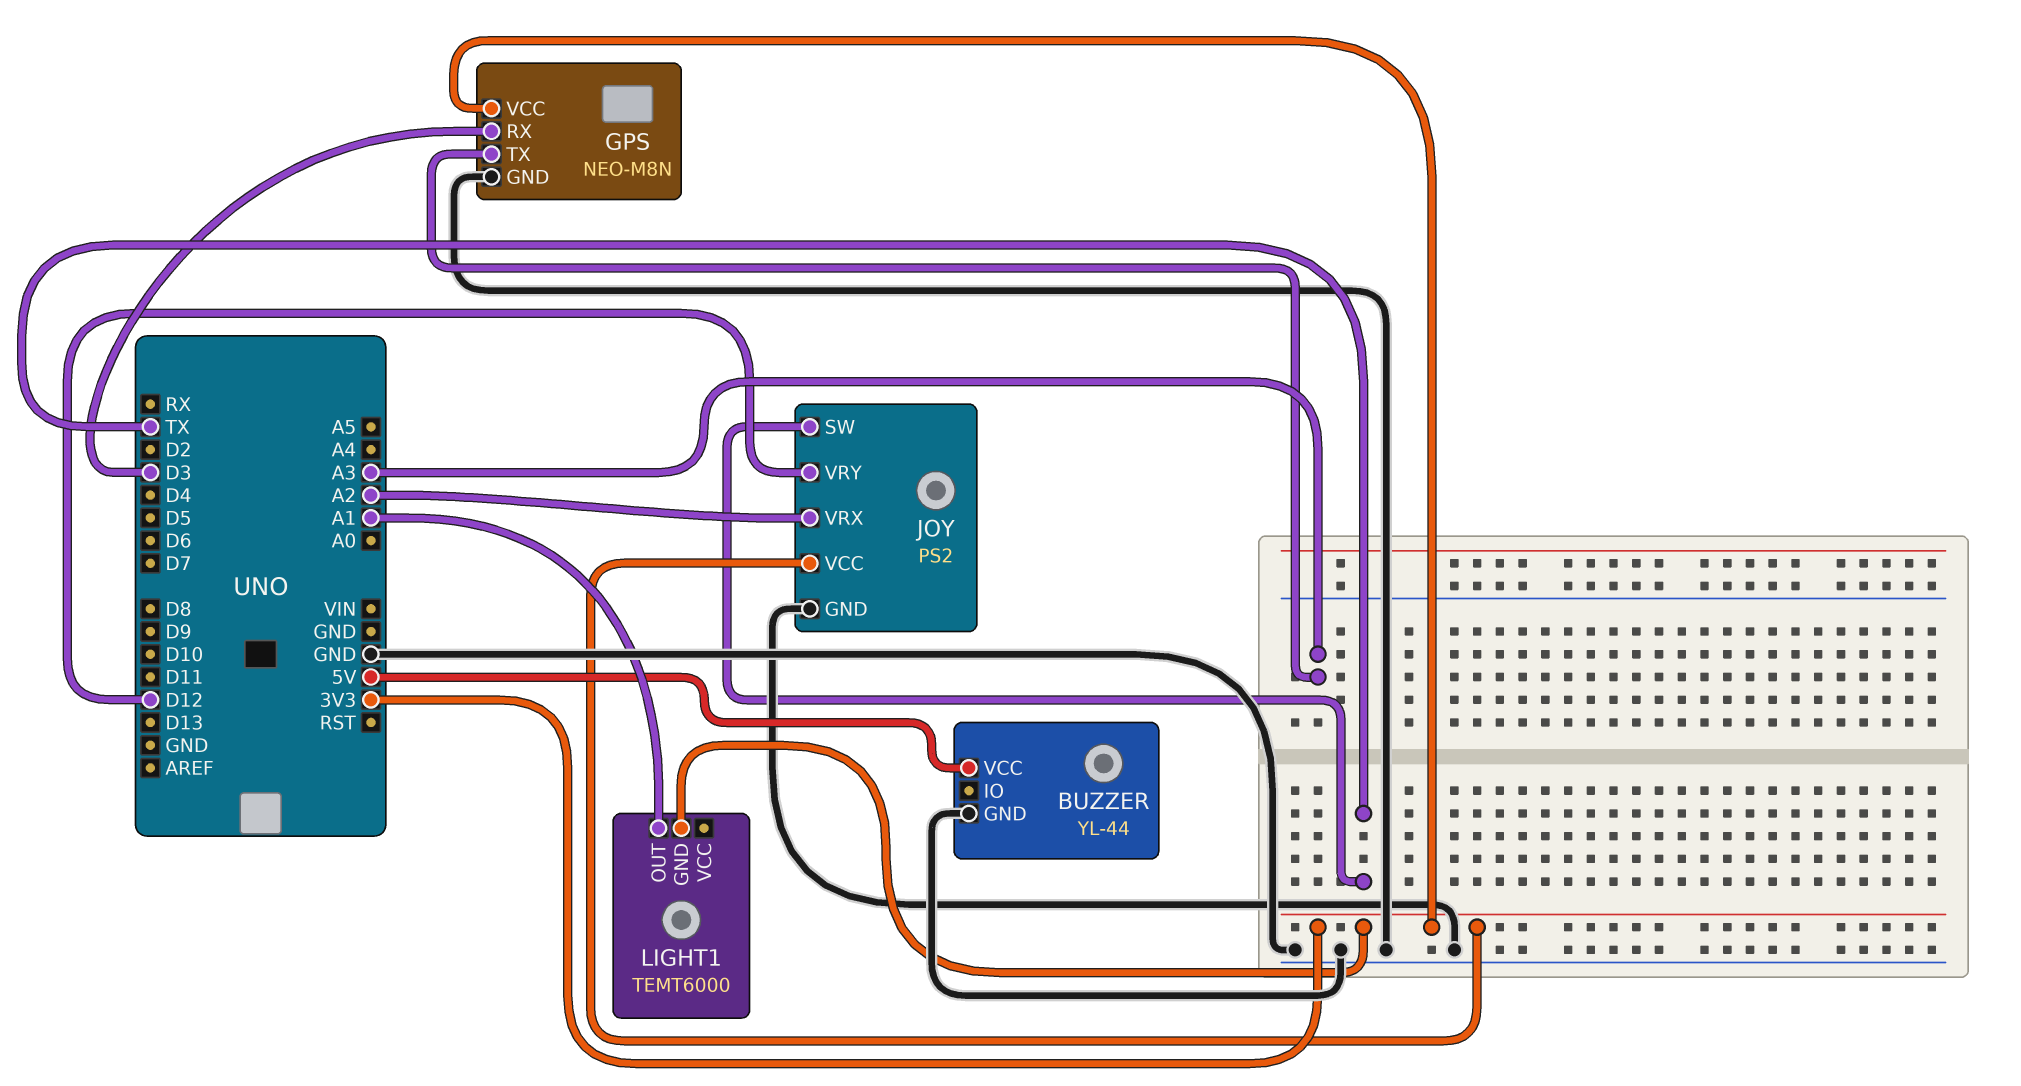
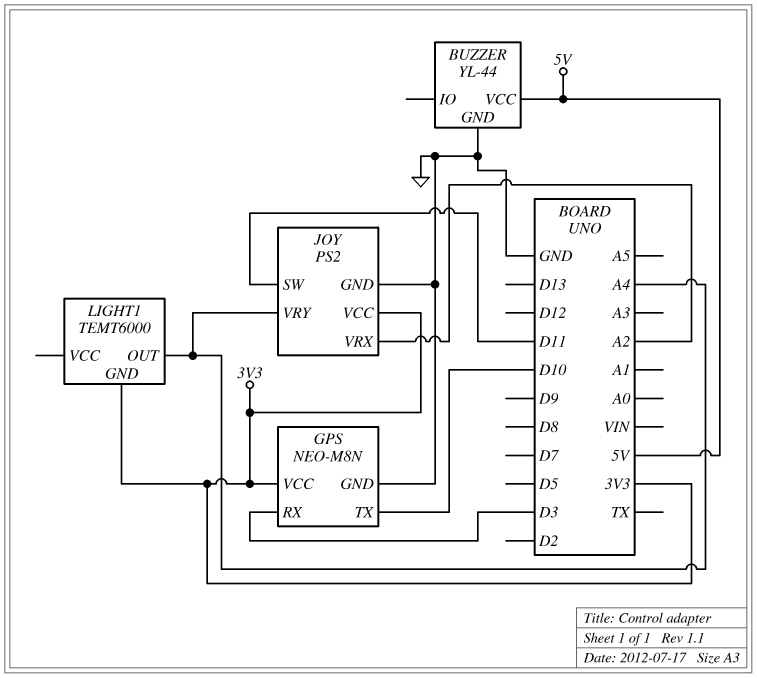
GPS pin TX: A3 -> D10
JOY pin SW: TX -> D11
JOY pin VRY: D12 -> A4
LIGHT1 pin OUT: A1 -> A4

